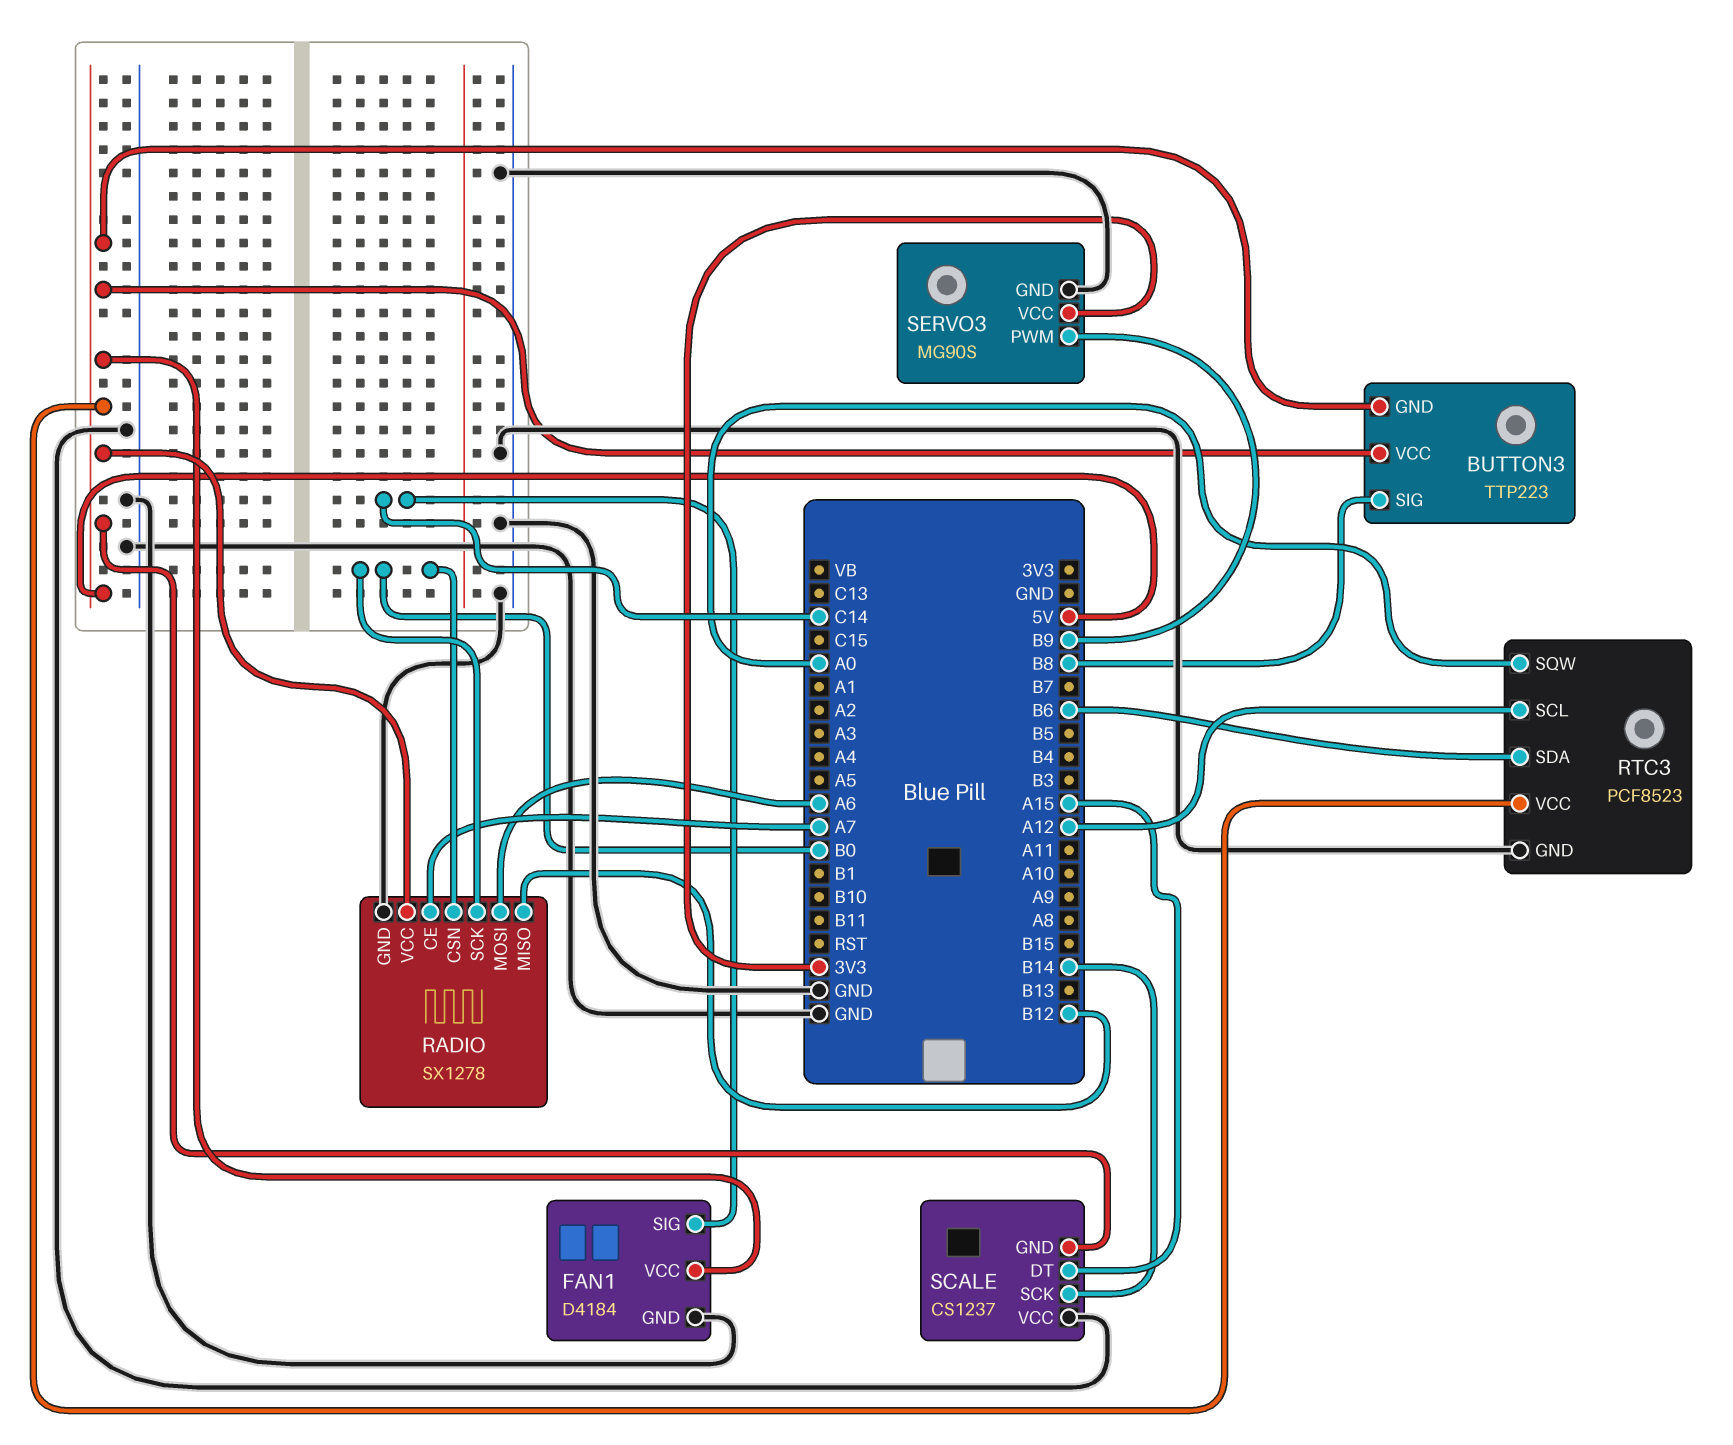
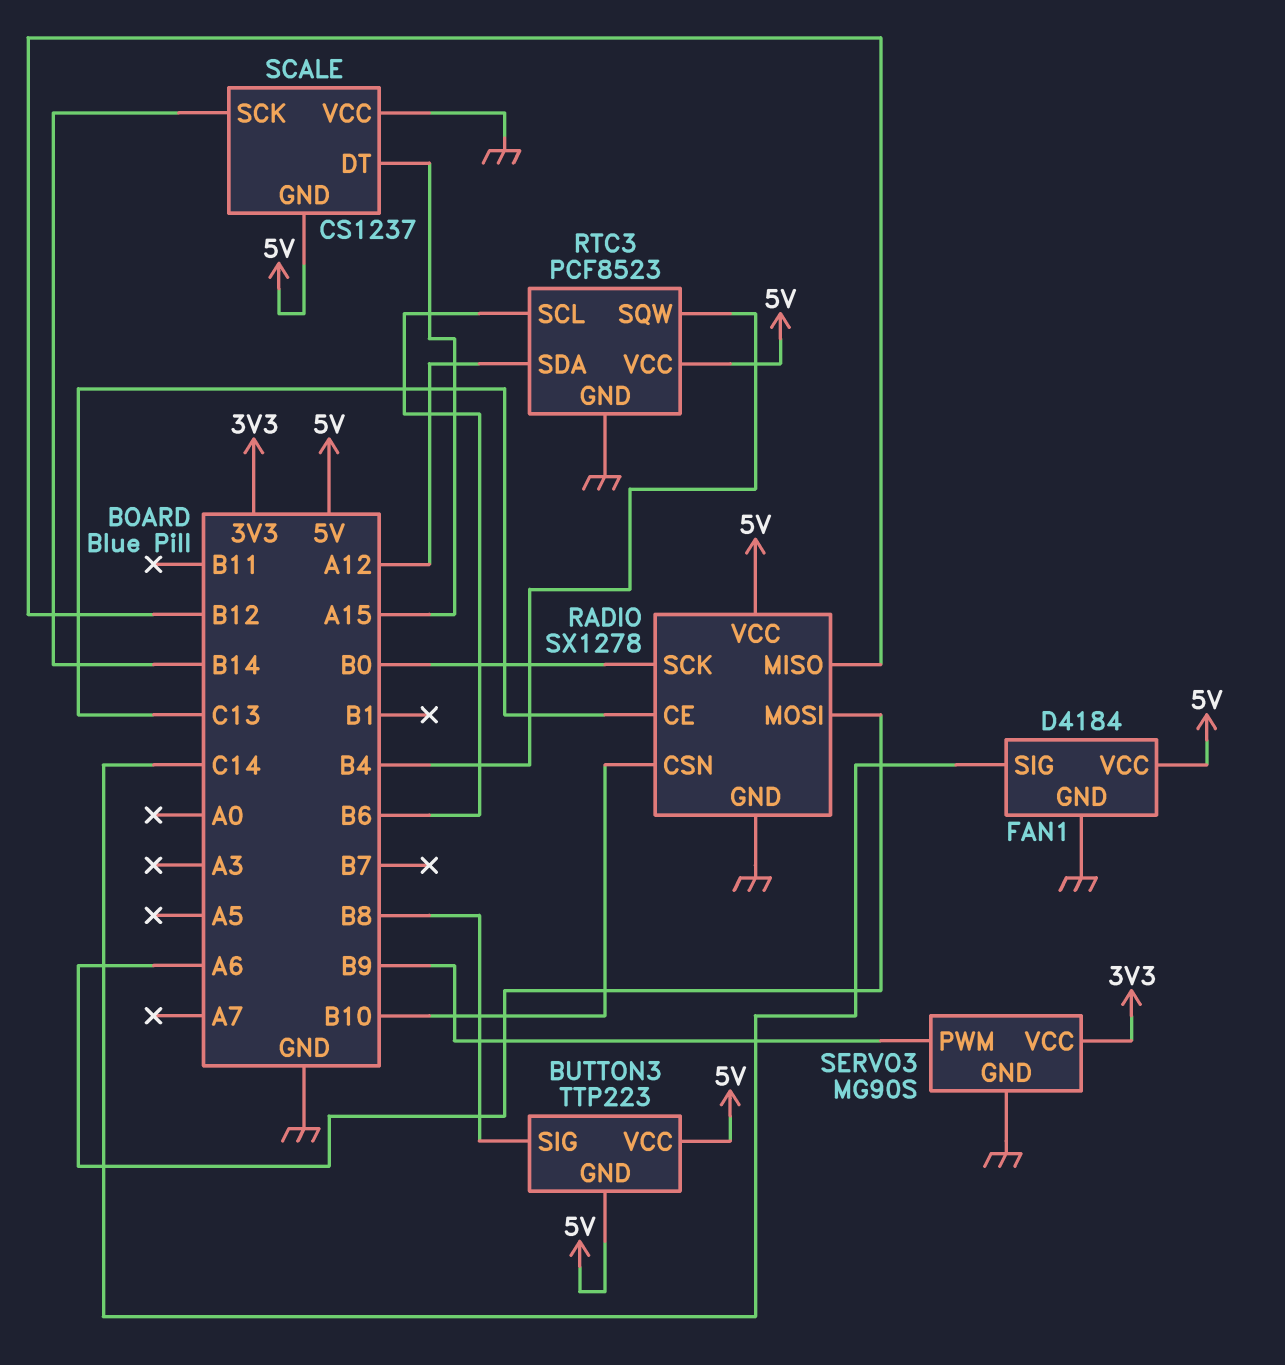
RADIO pin CE: A7 -> C13
RADIO pin CSN: B0 -> B10
RTC3 pin SCL: A12 -> B6
RTC3 pin SDA: B6 -> A12
RTC3 pin SQW: A0 -> B4

